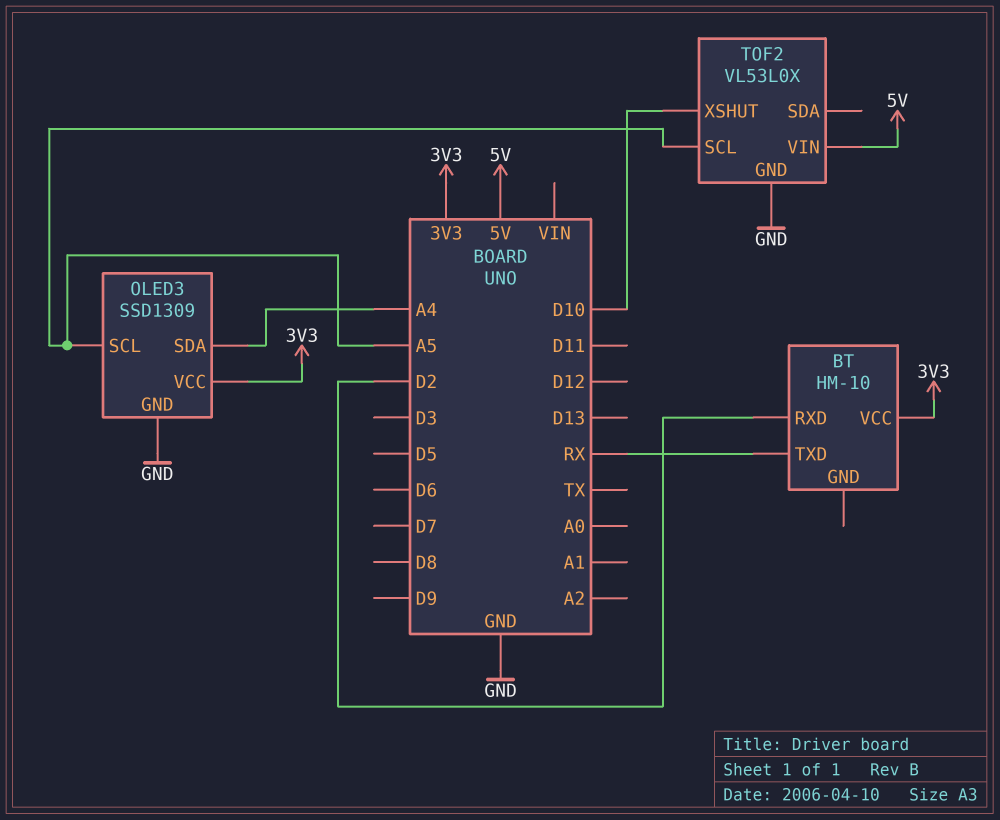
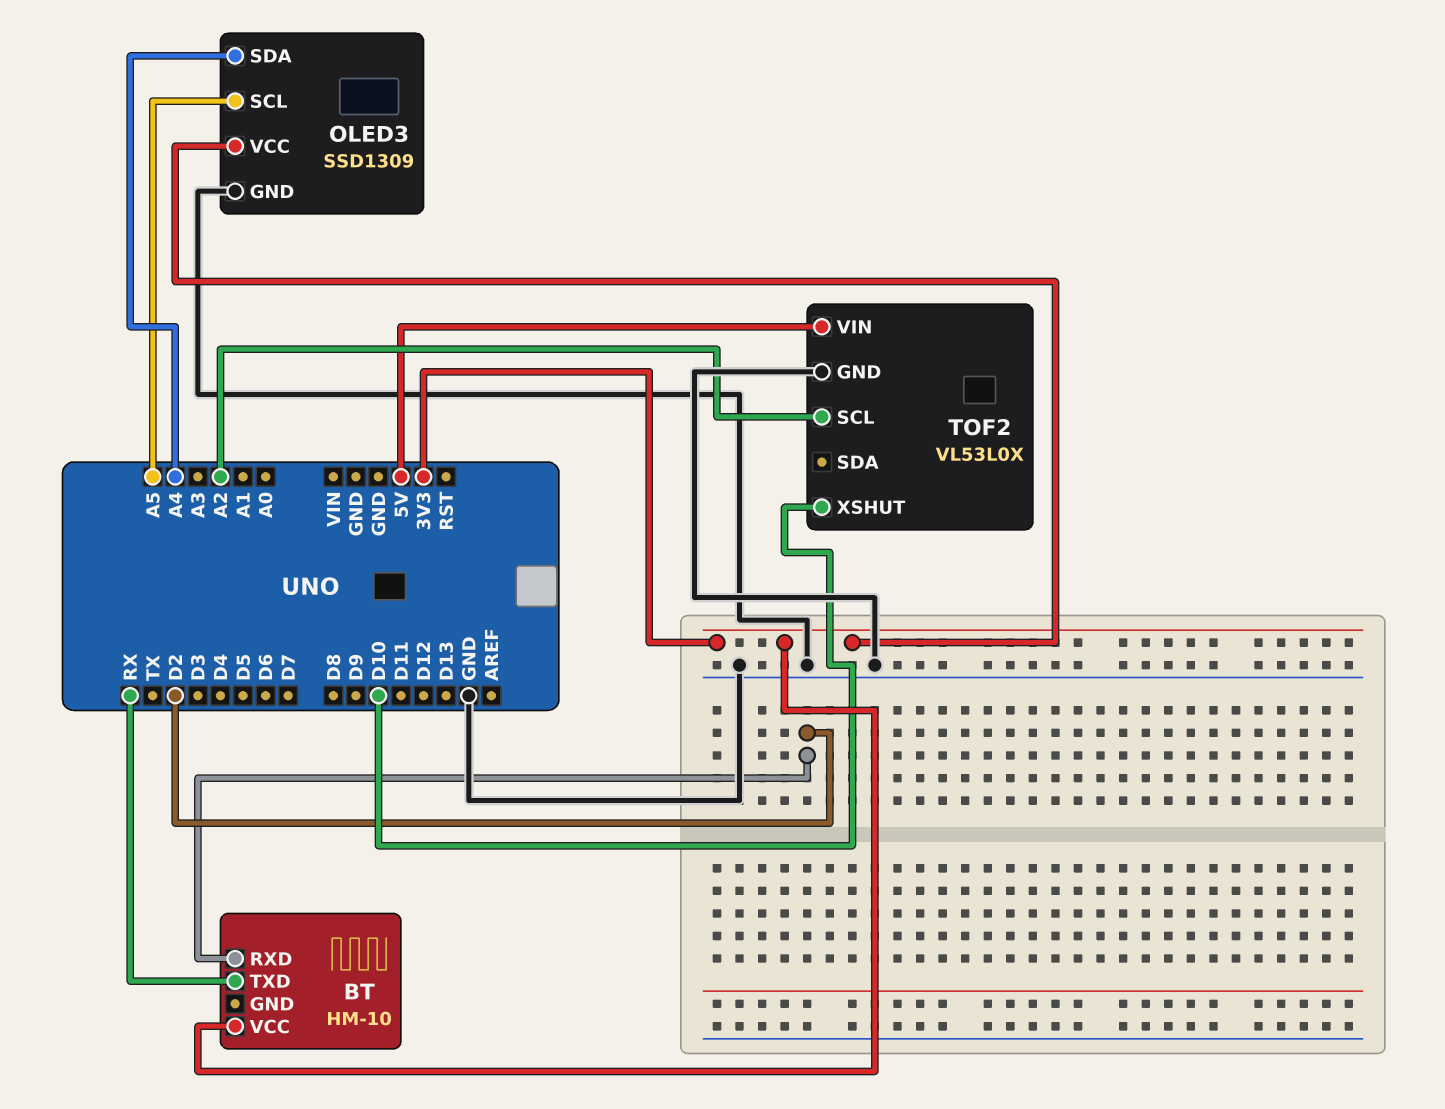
TOF2 pin SCL: A5 -> A2

